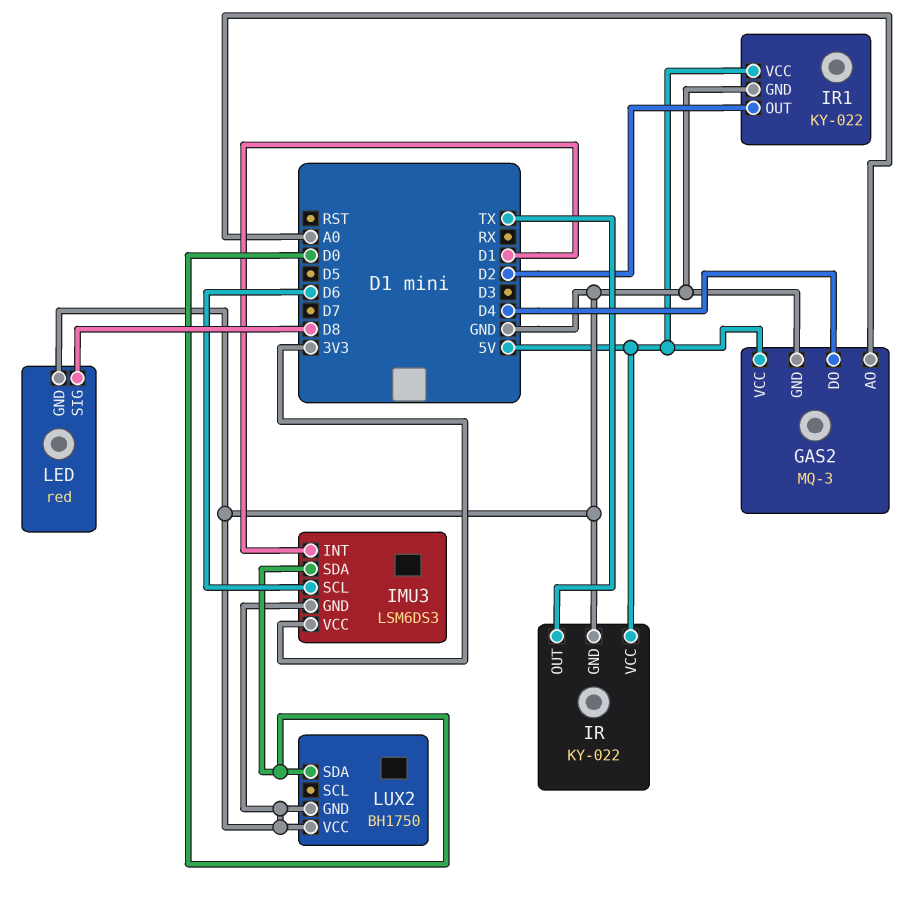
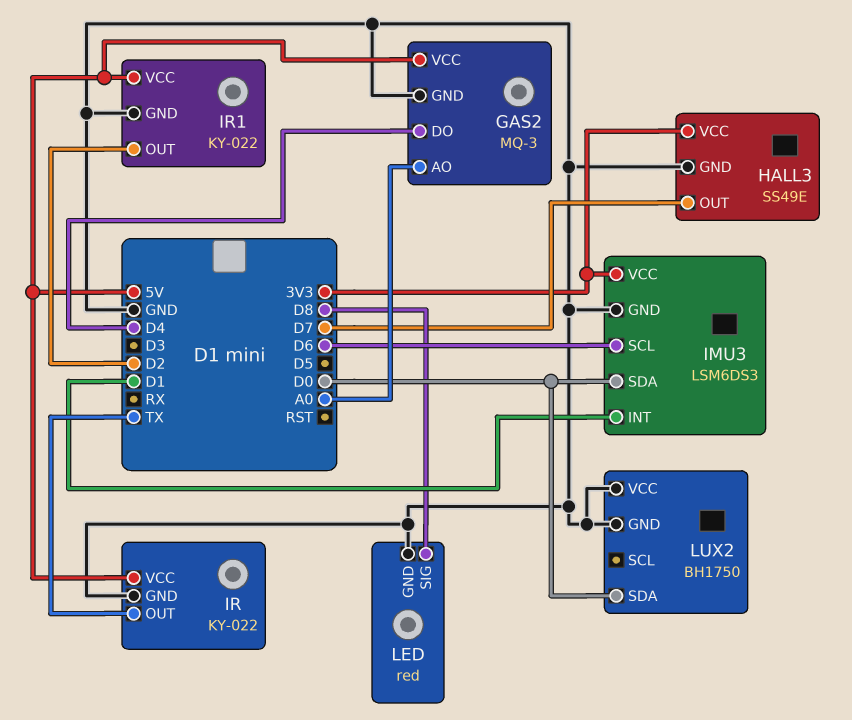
HALL3: none -> SS49E
HALL3 pin GND: none -> GND
HALL3 pin OUT: none -> D7
HALL3 pin VCC: none -> 3V3

